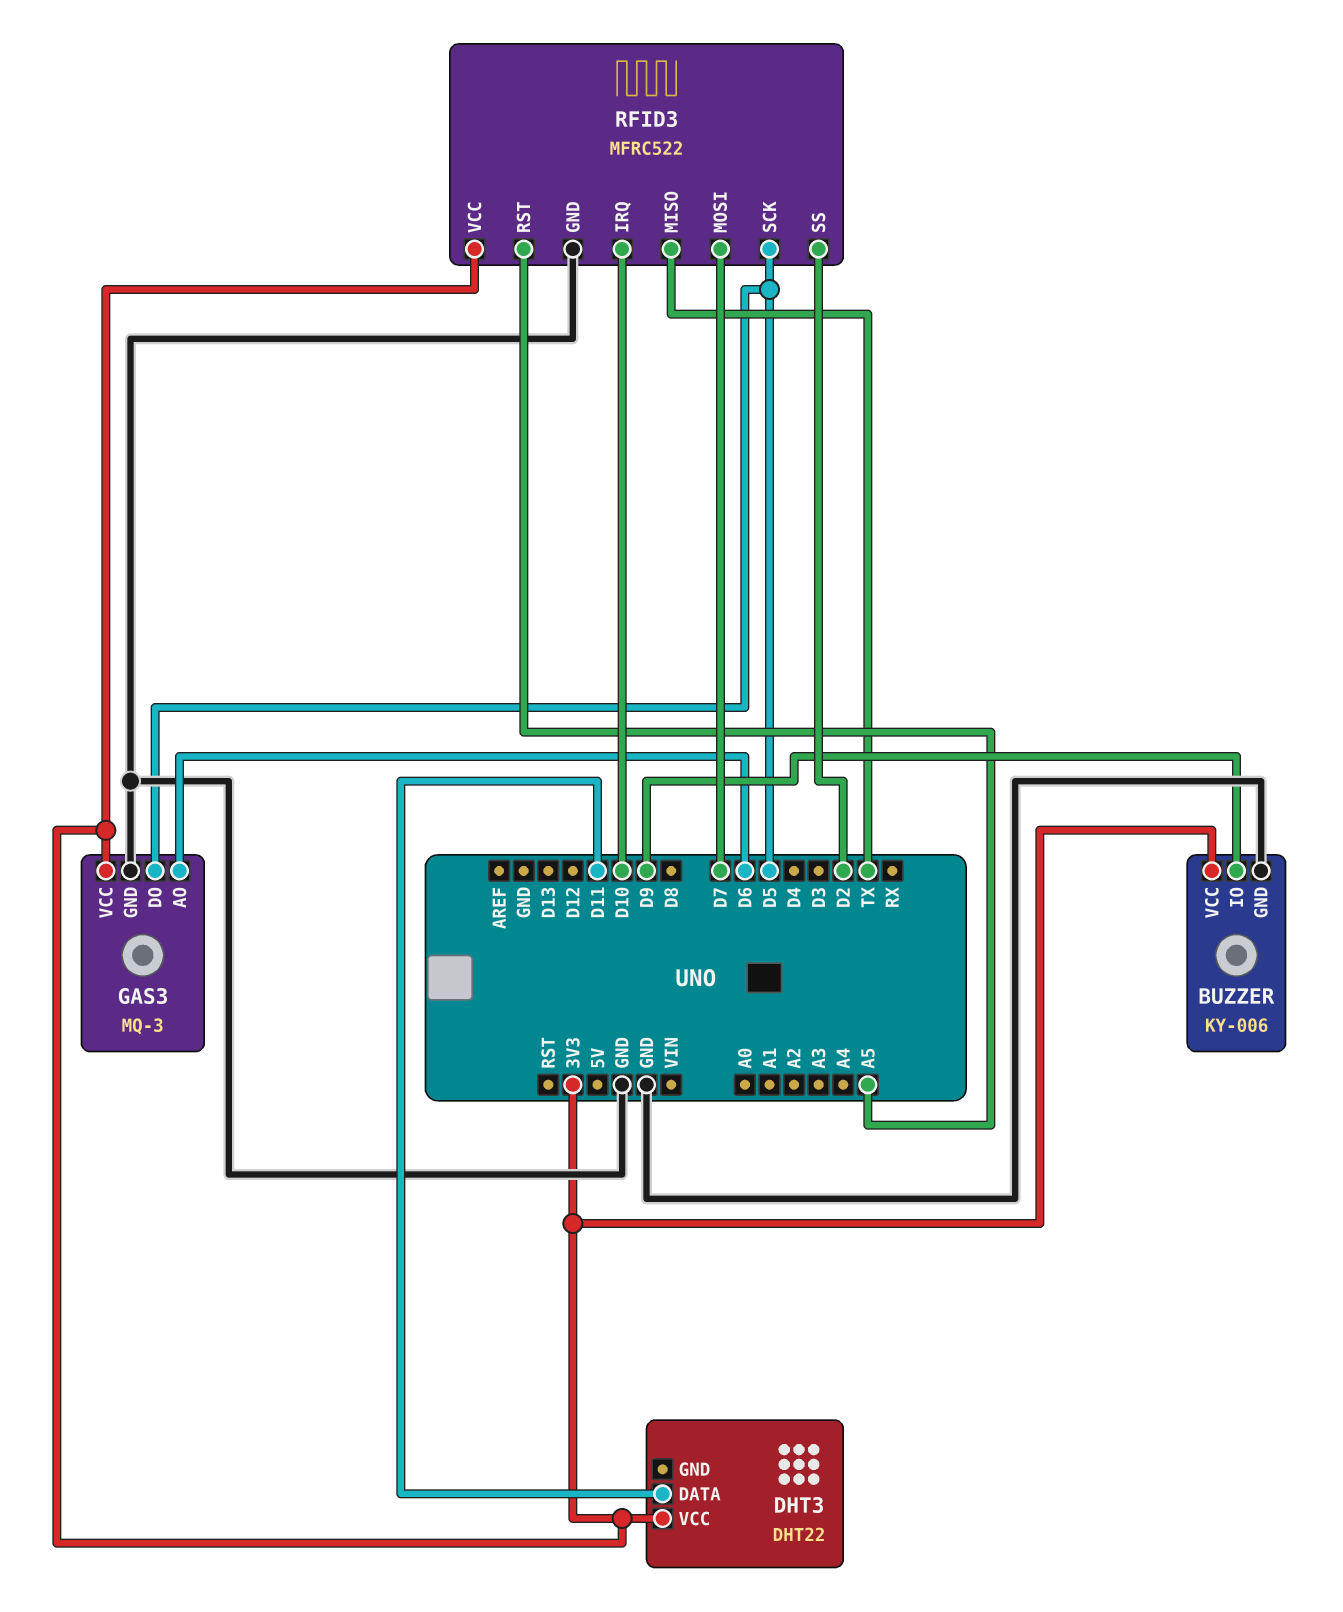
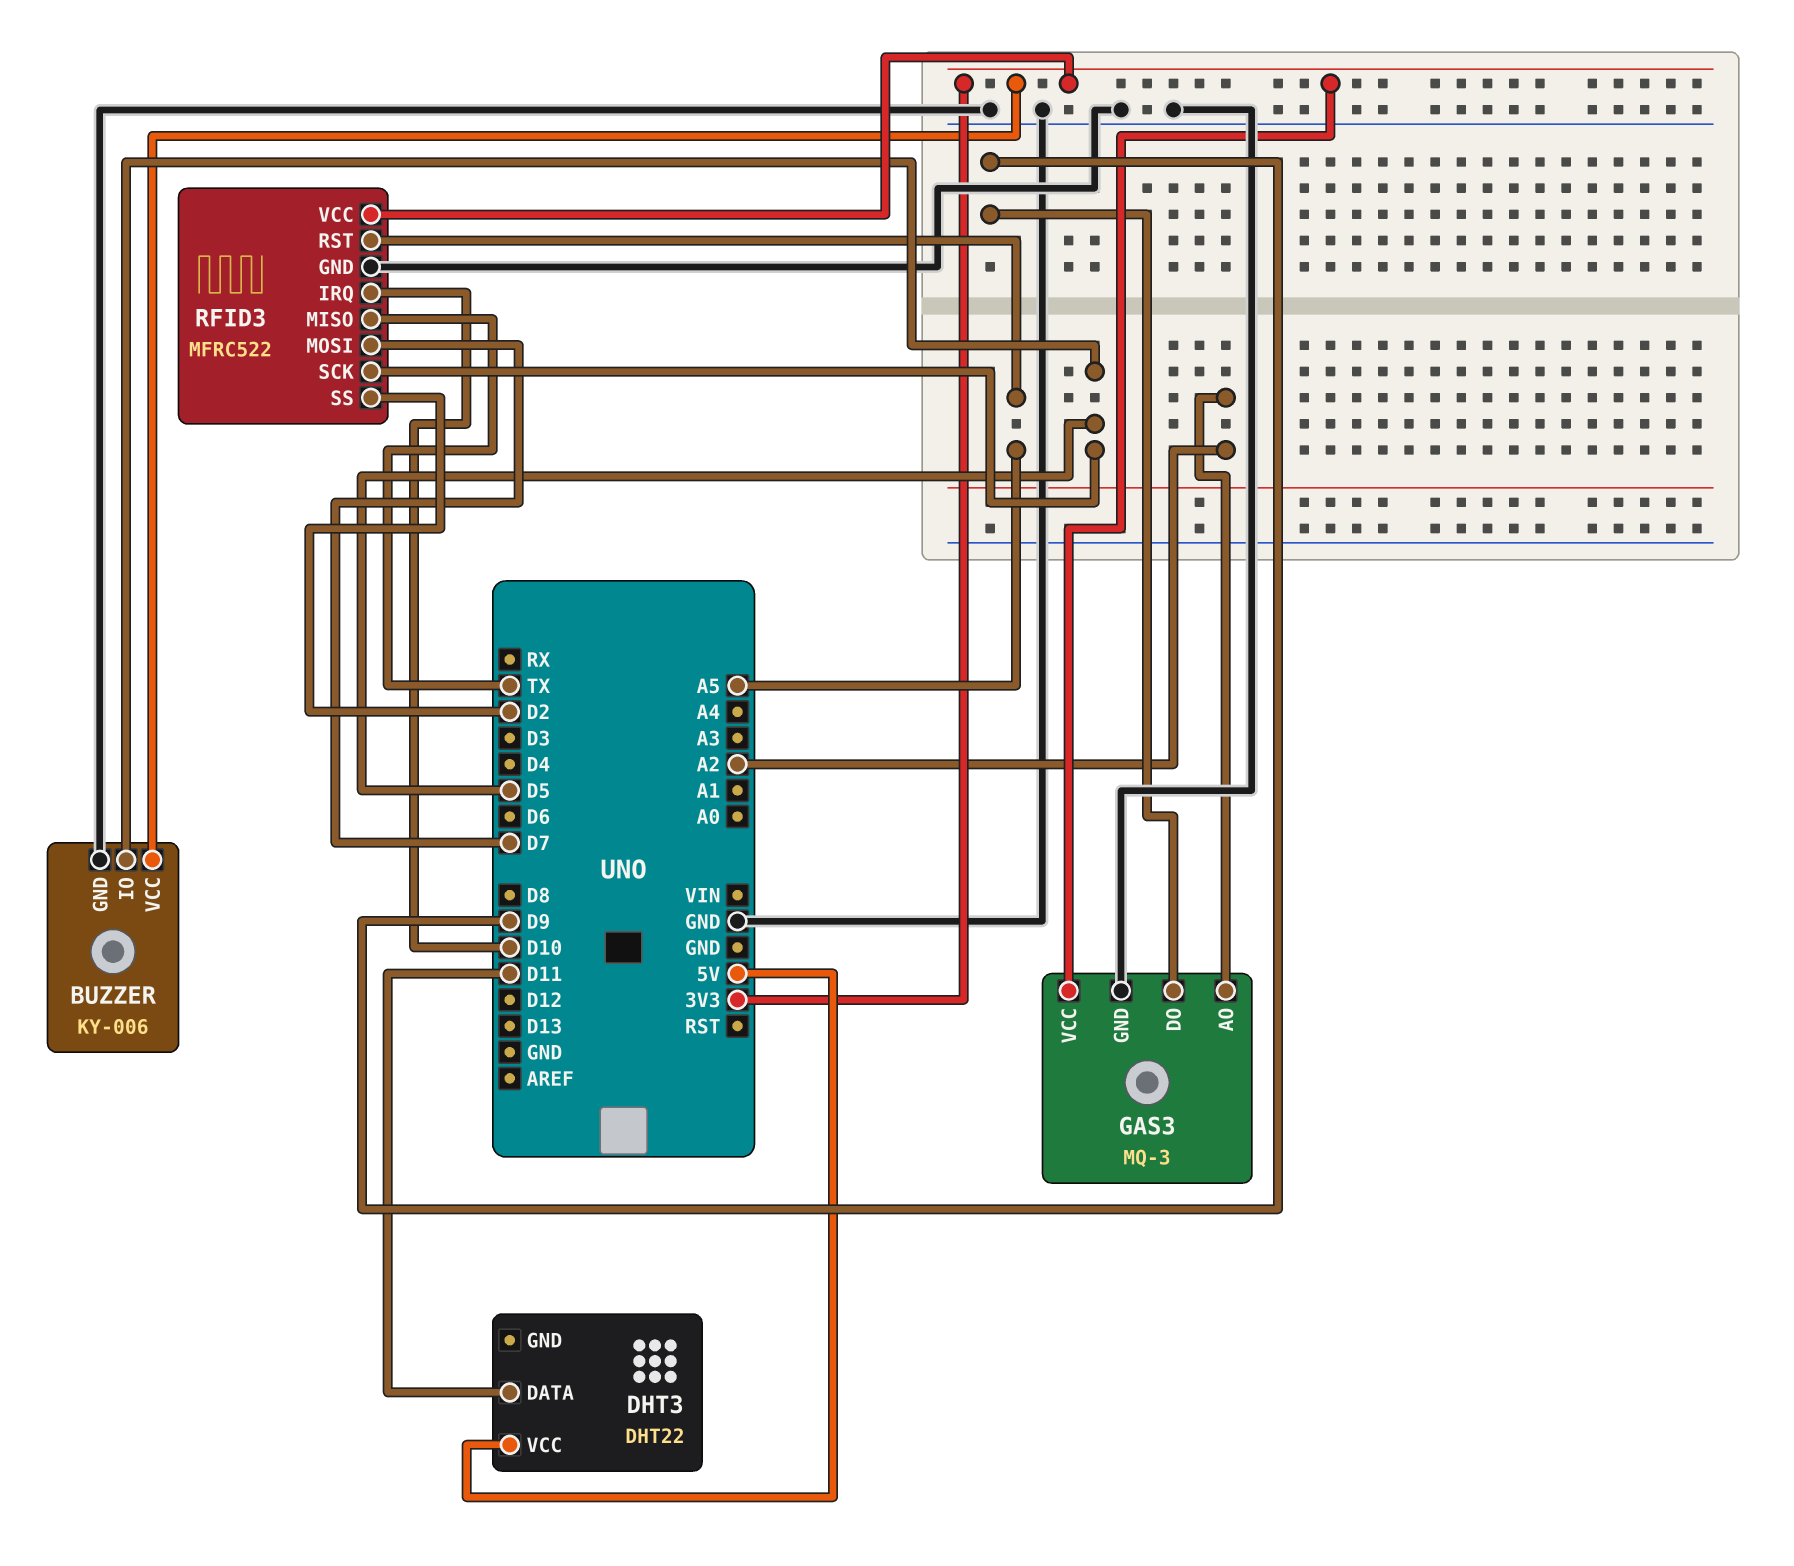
BUZZER pin IO: D9 -> D5
DHT3 pin VCC: 3V3 -> 5V
GAS3 pin AO: D6 -> A2
GAS3 pin DO: D5 -> D9

